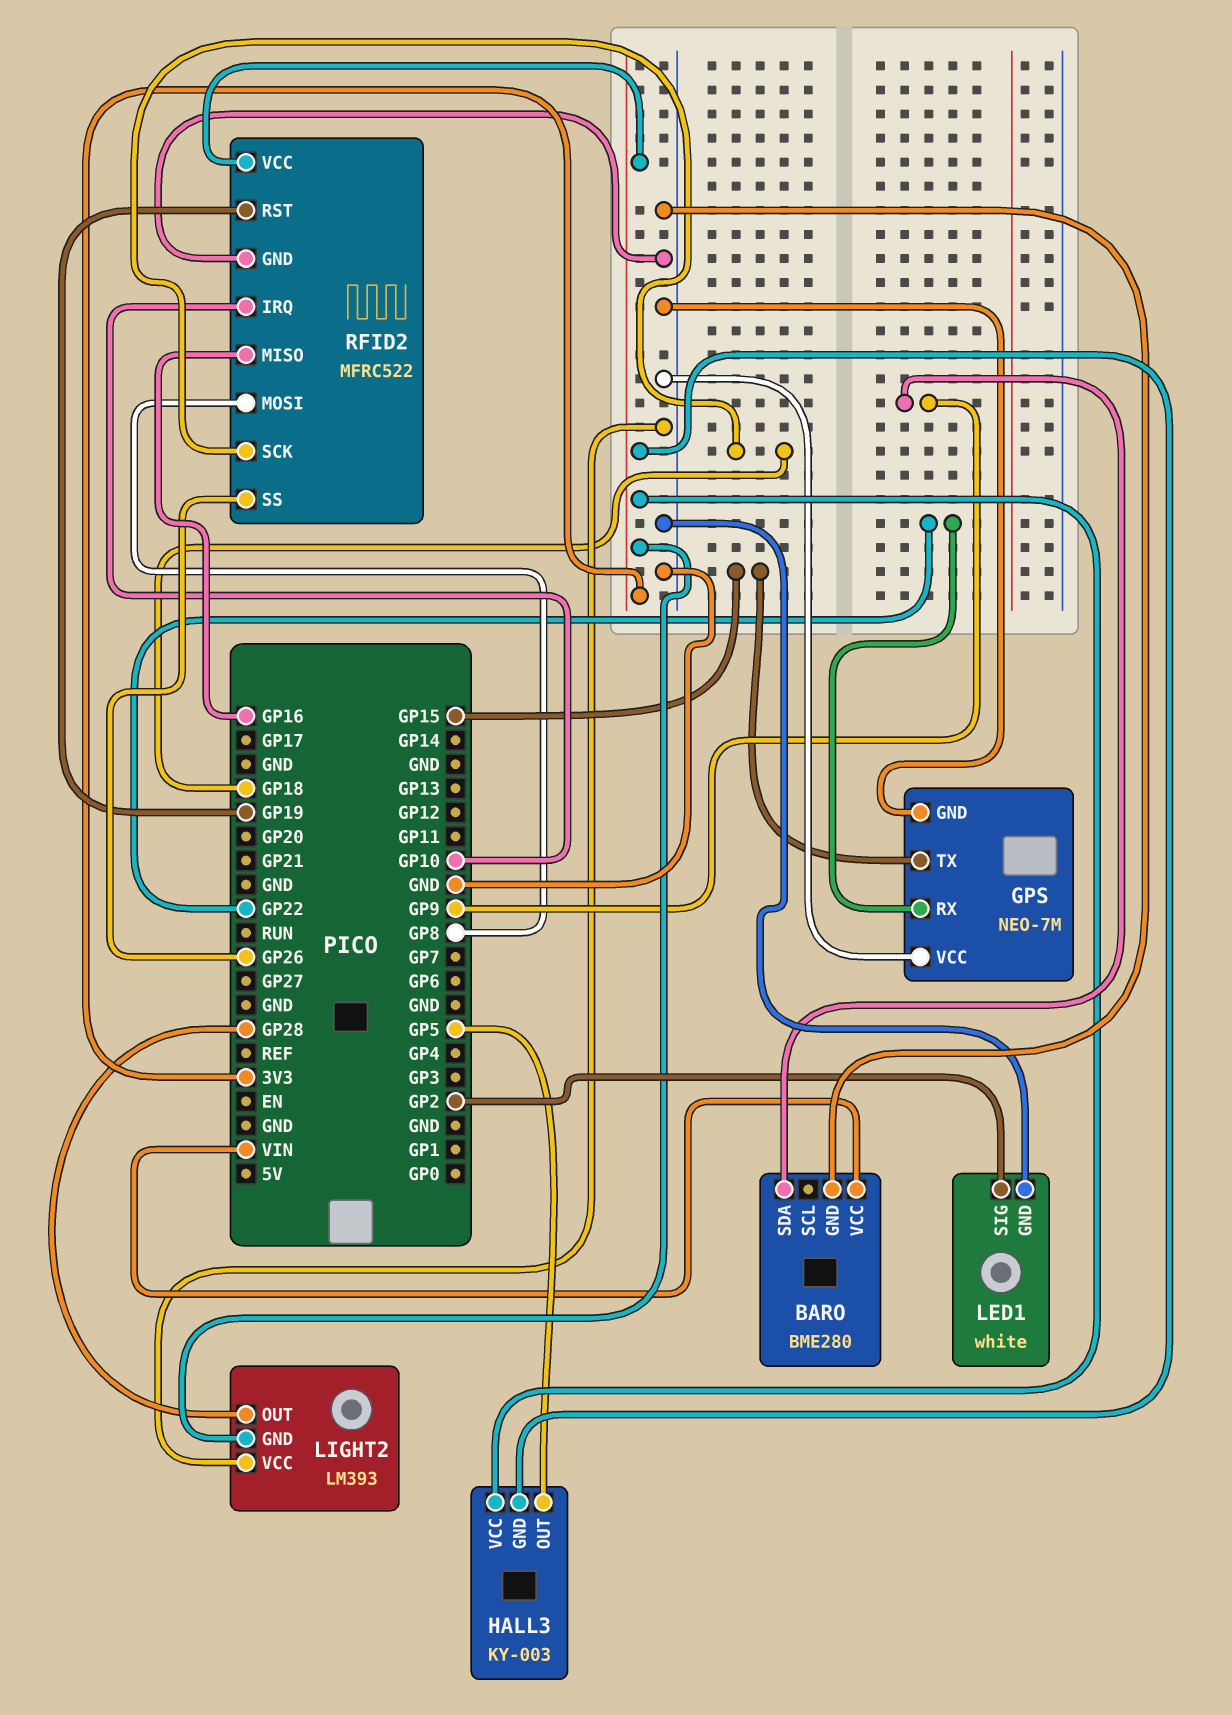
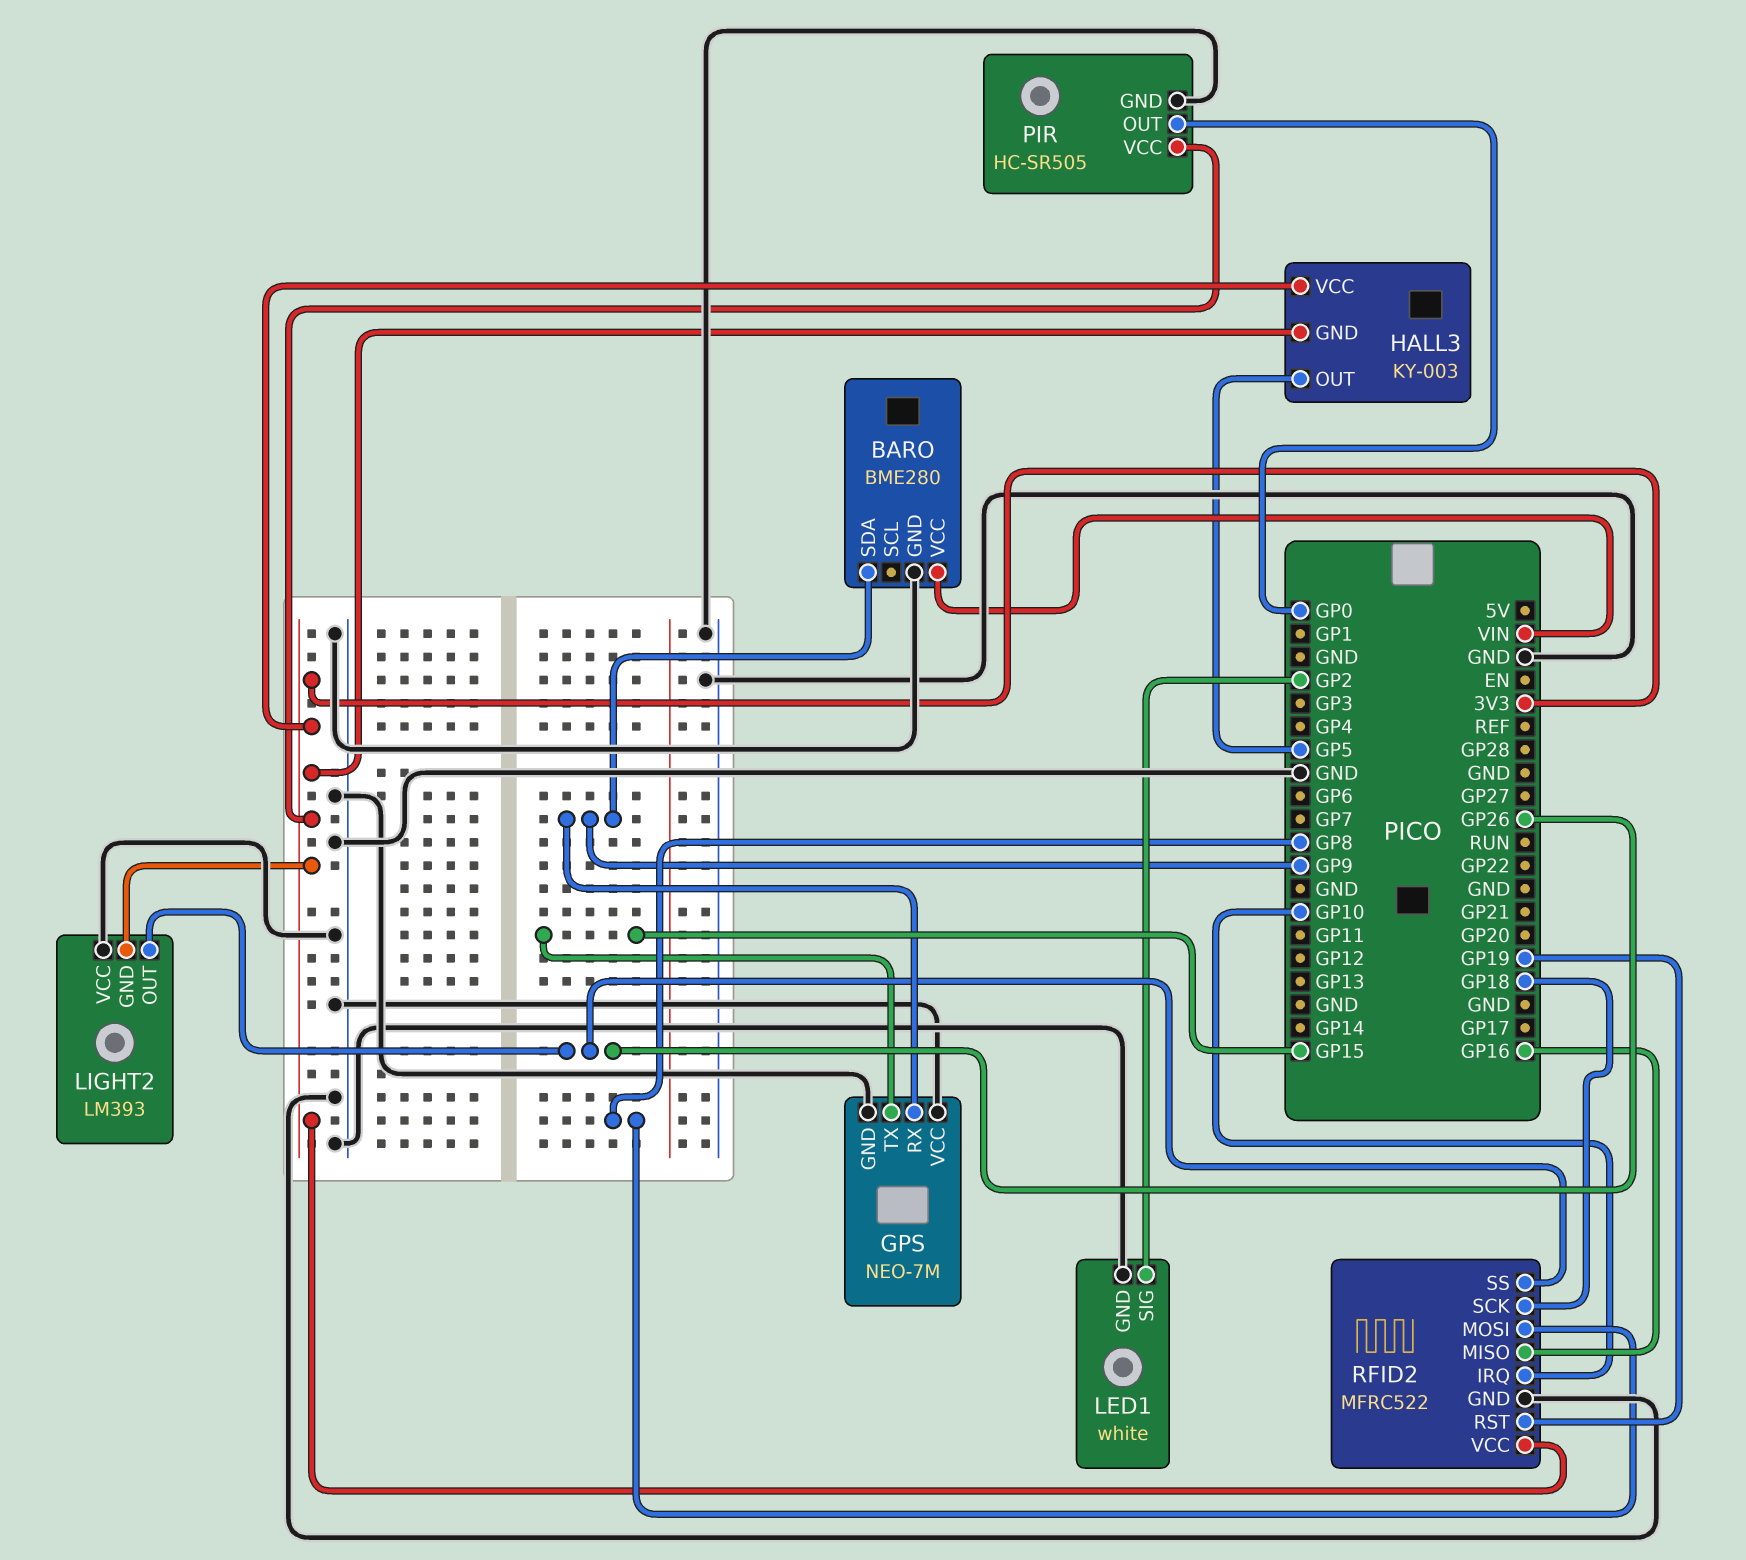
GPS pin RX: GP22 -> GP9
LIGHT2 pin OUT: GP28 -> GP26
PIR: none -> HC-SR505
PIR pin GND: none -> GND
PIR pin OUT: none -> GP0
PIR pin VCC: none -> 3V3

